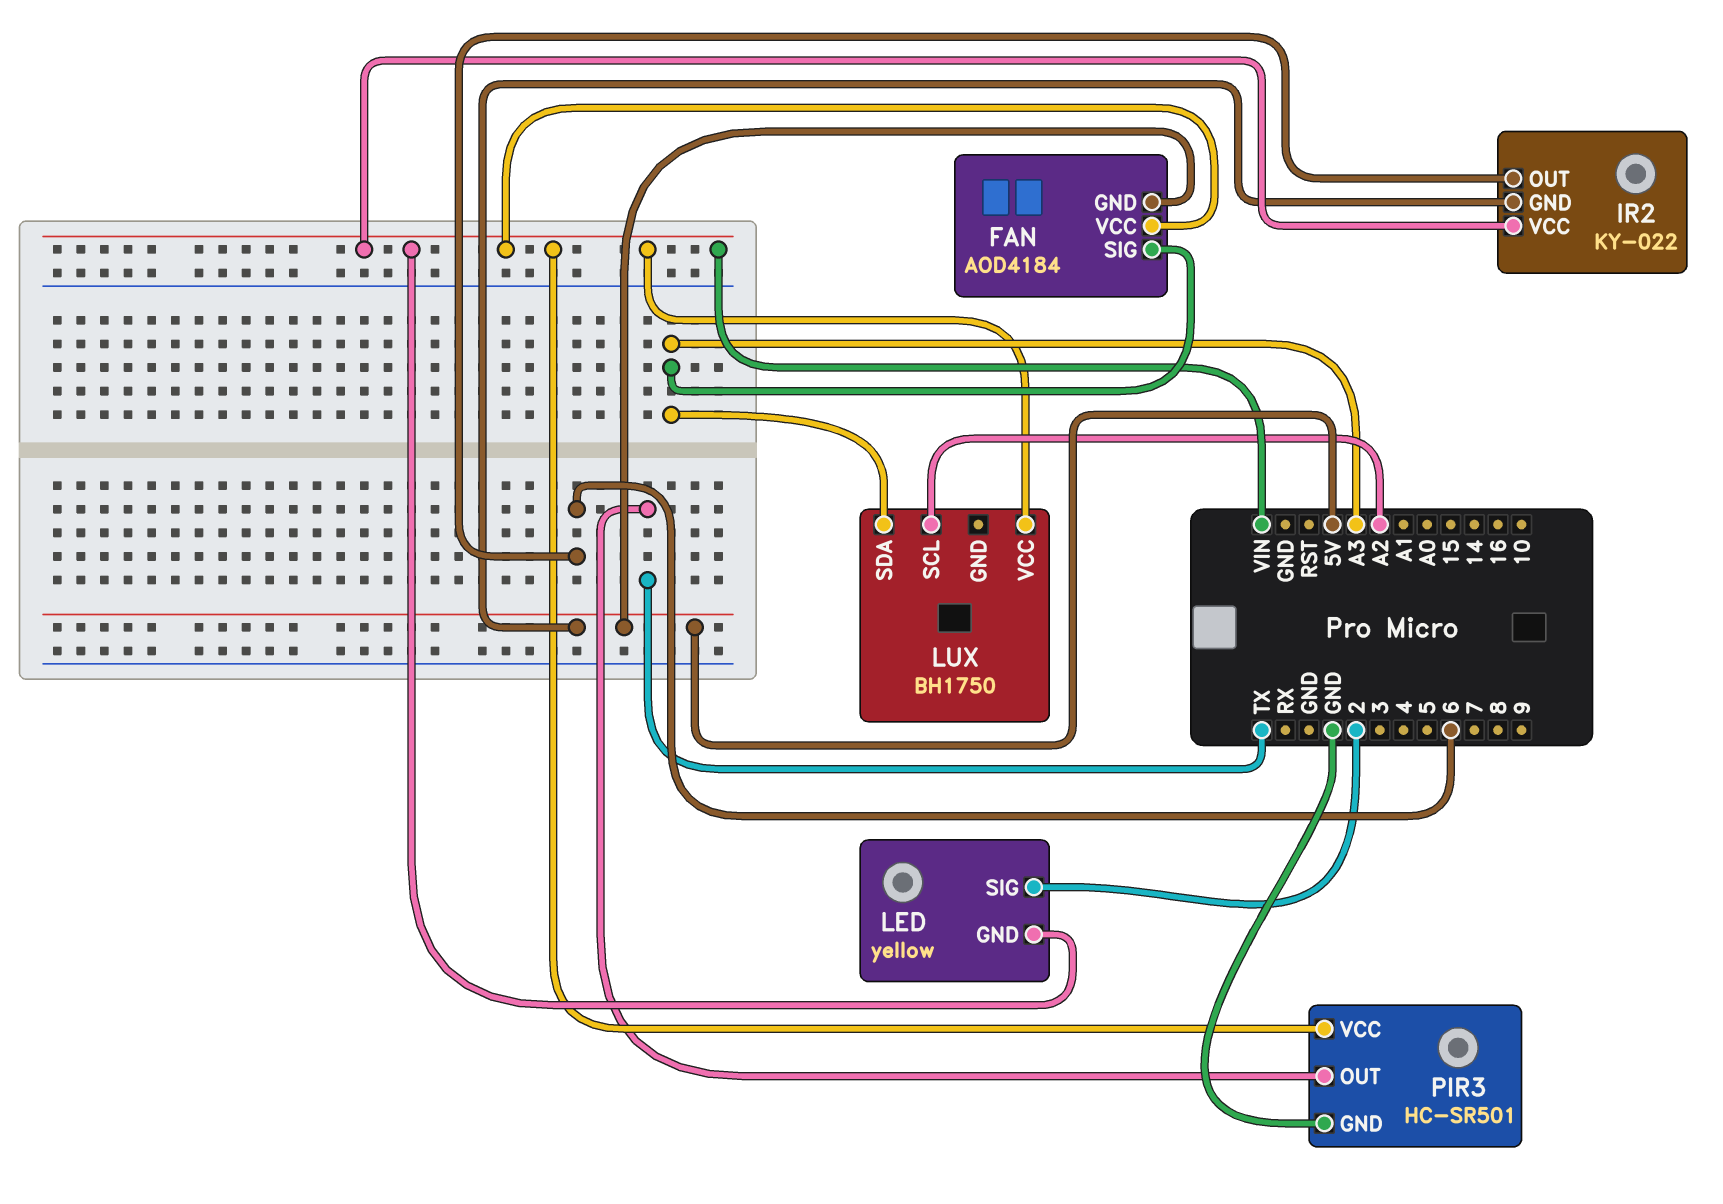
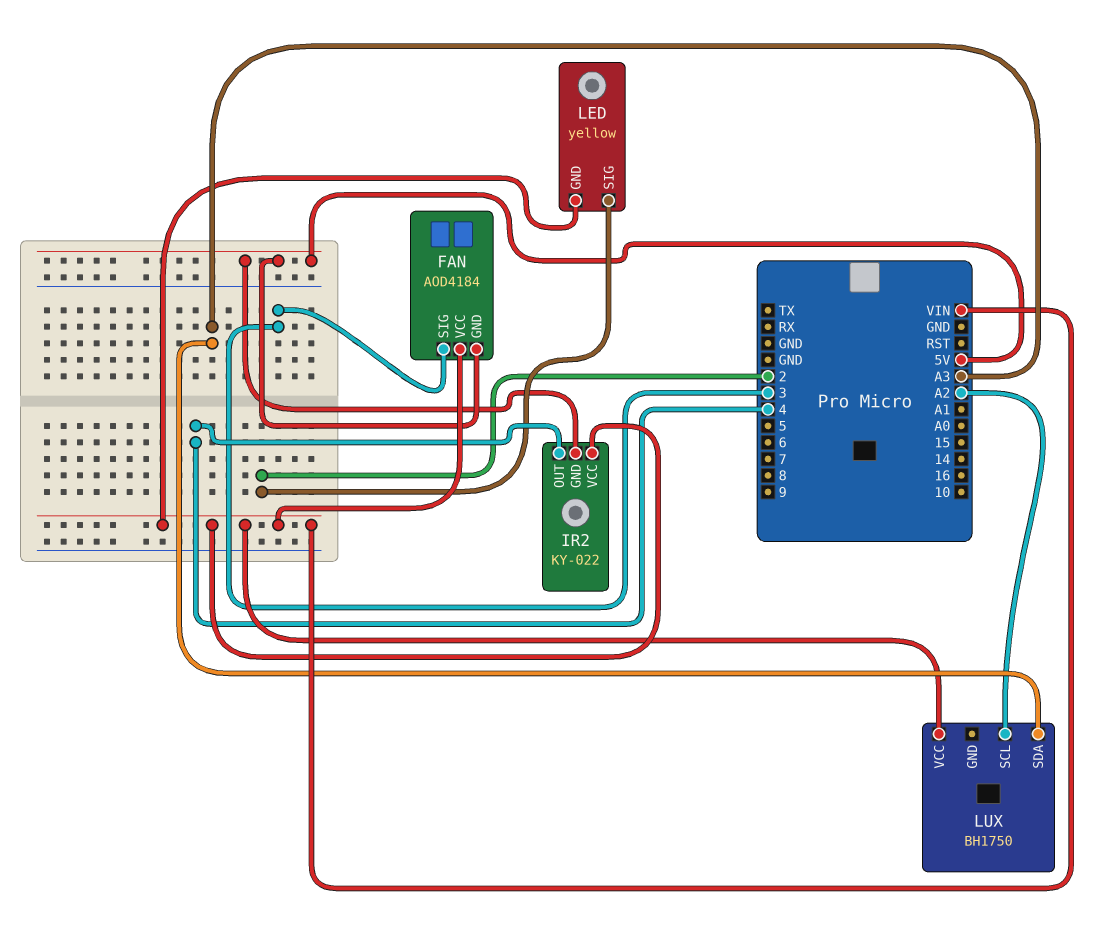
FAN pin SIG: A3 -> 3
IR2 pin OUT: 6 -> 4
PIR3: HC-SR501 -> none
PIR3 pin GND: GND -> none
PIR3 pin OUT: TX -> none
PIR3 pin VCC: VIN -> none

